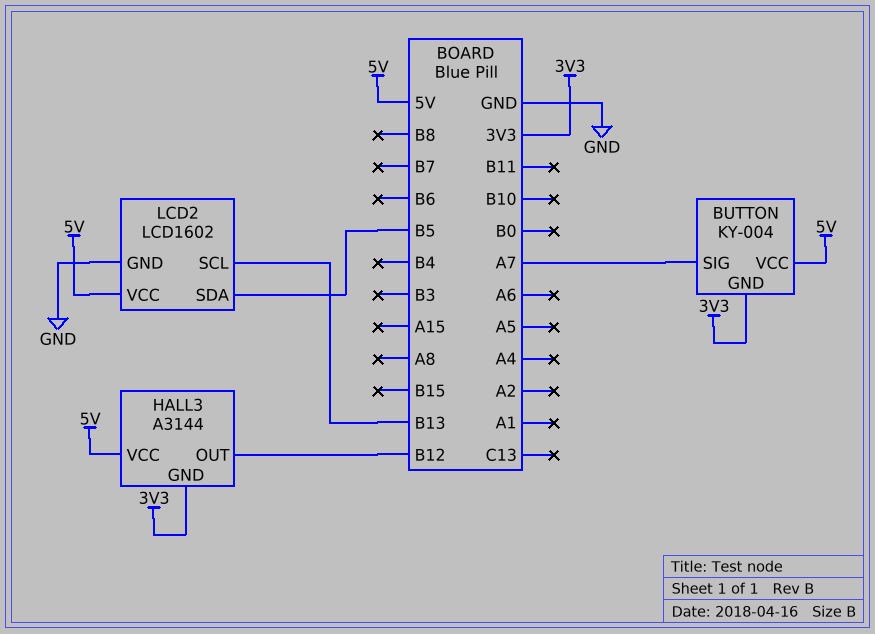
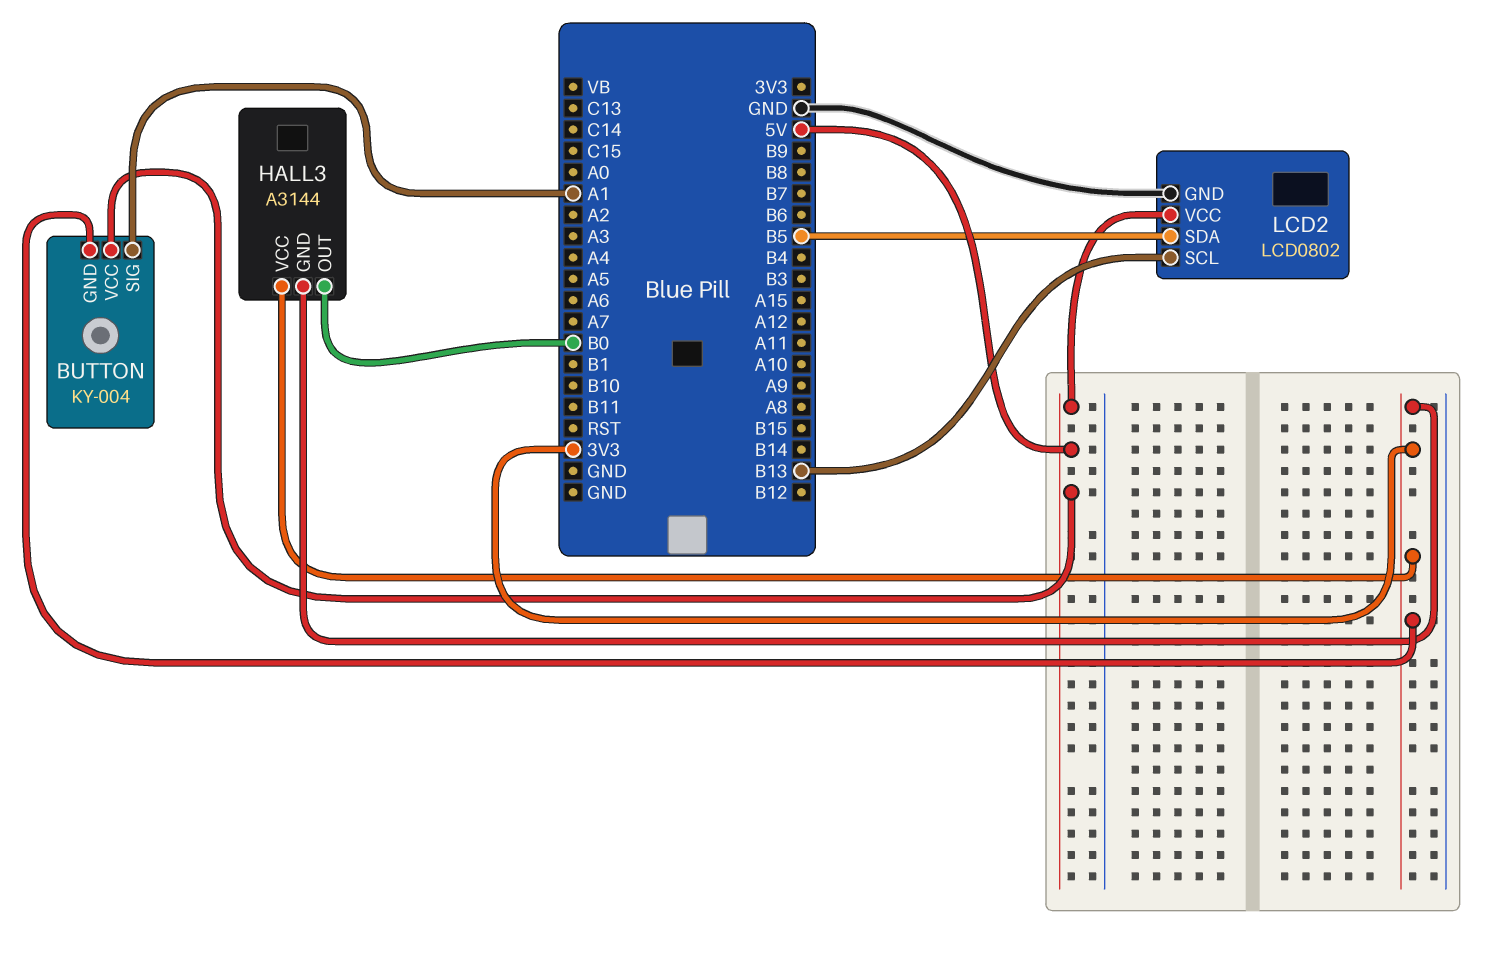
BUTTON pin SIG: A7 -> A1
HALL3 pin OUT: B12 -> B0
HALL3 pin VCC: 5V -> 3V3
LCD2: LCD1602 -> LCD0802

